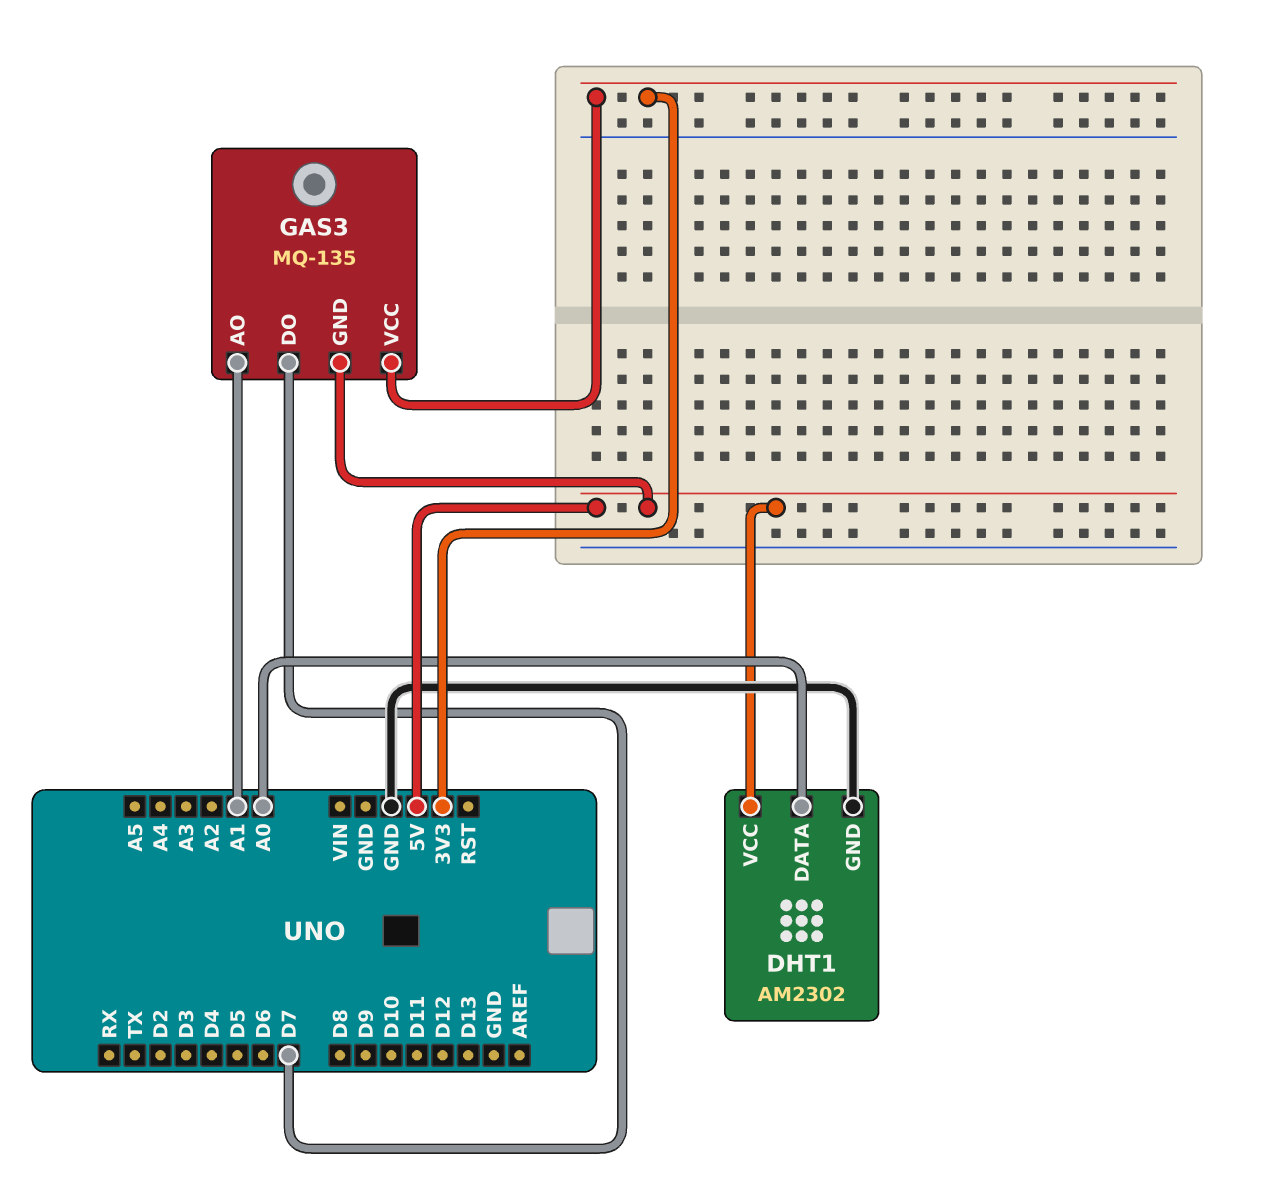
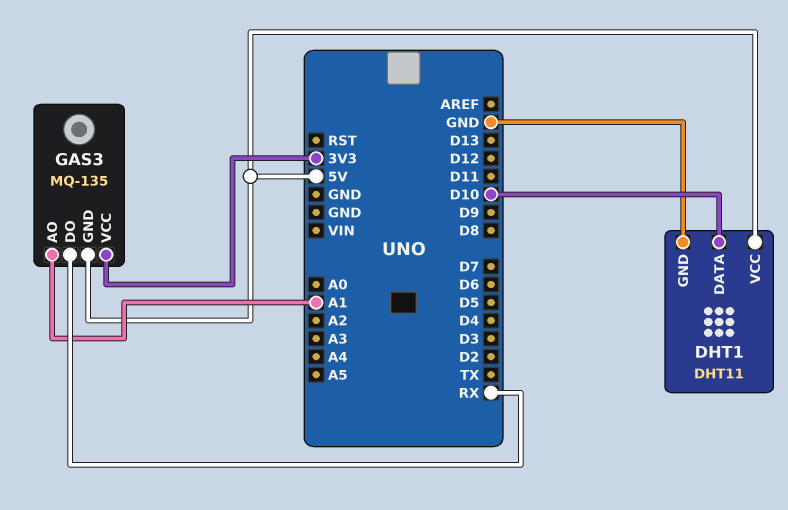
DHT1: AM2302 -> DHT11
DHT1 pin DATA: A0 -> D10
GAS3 pin DO: D7 -> RX

